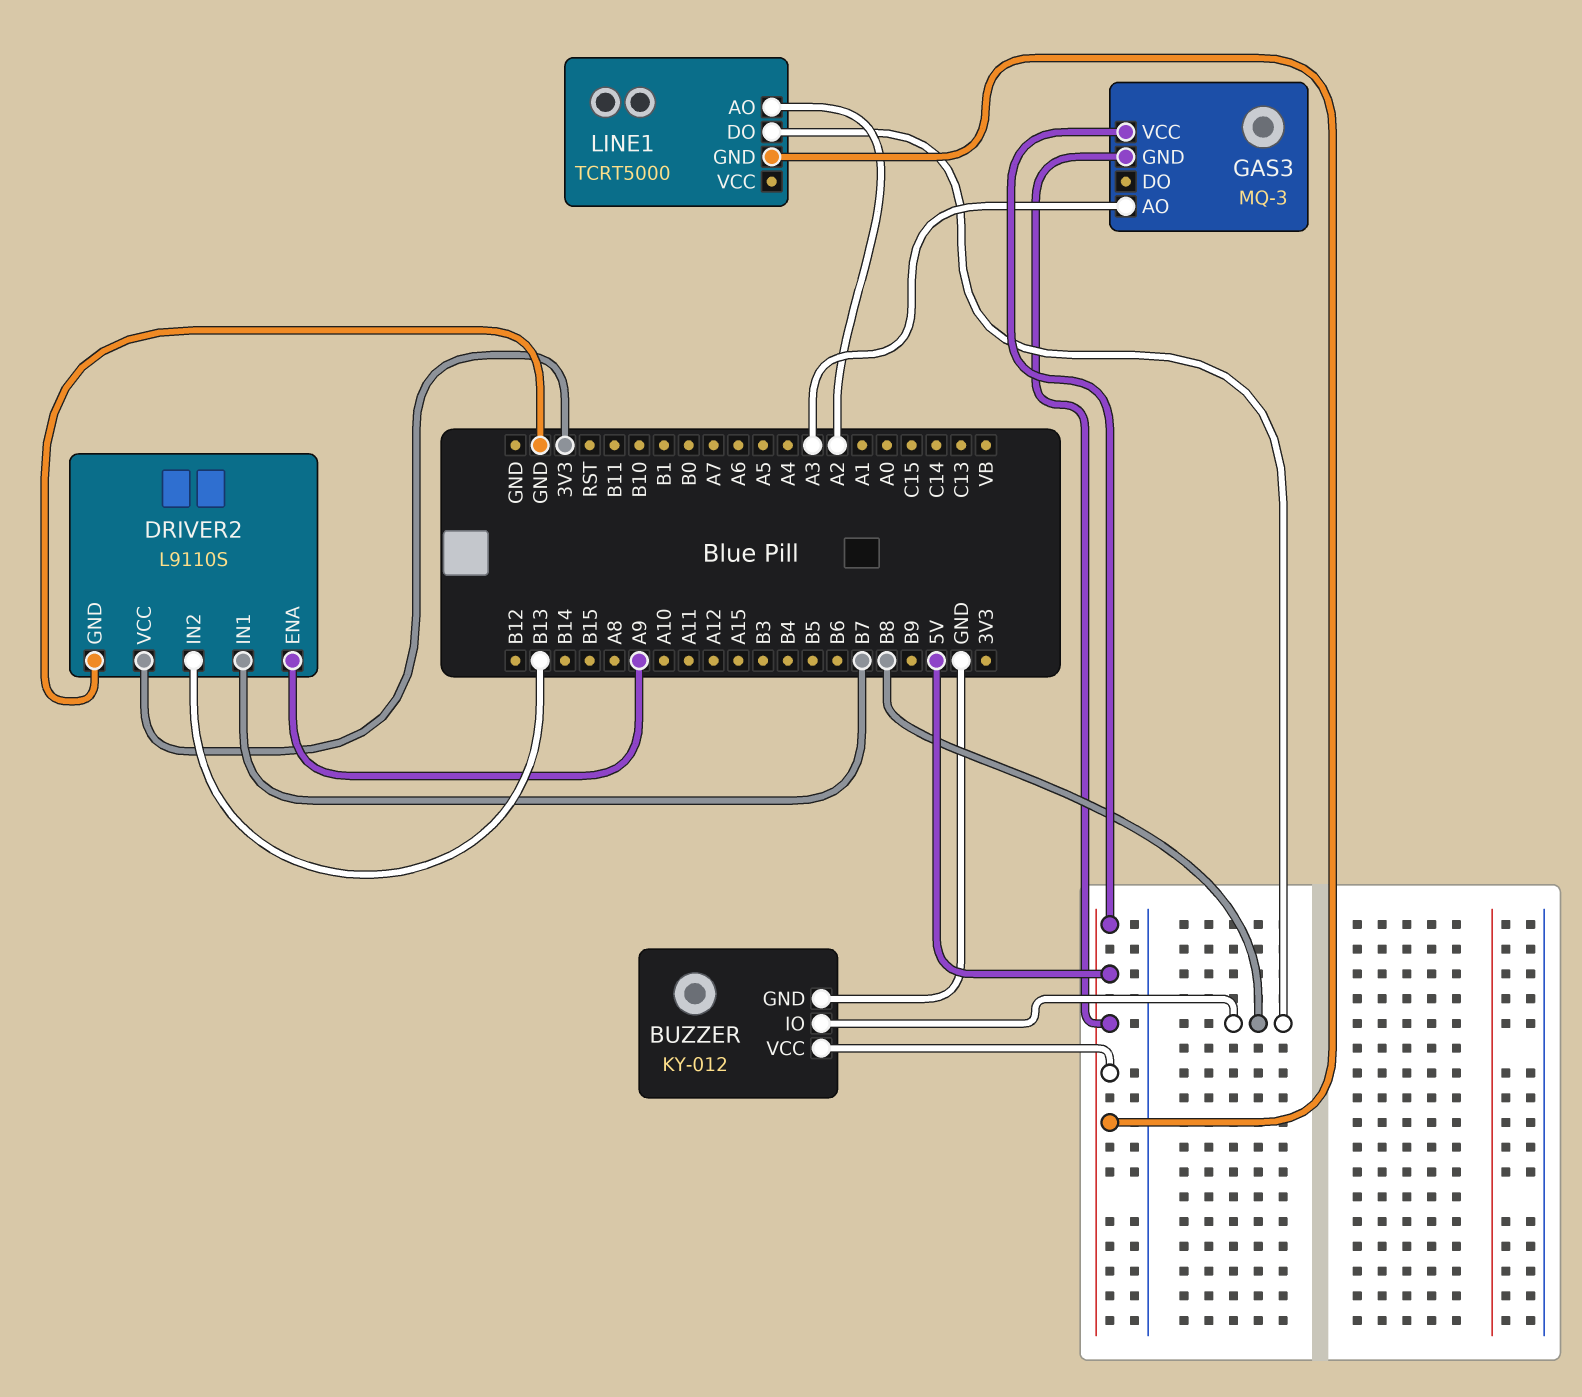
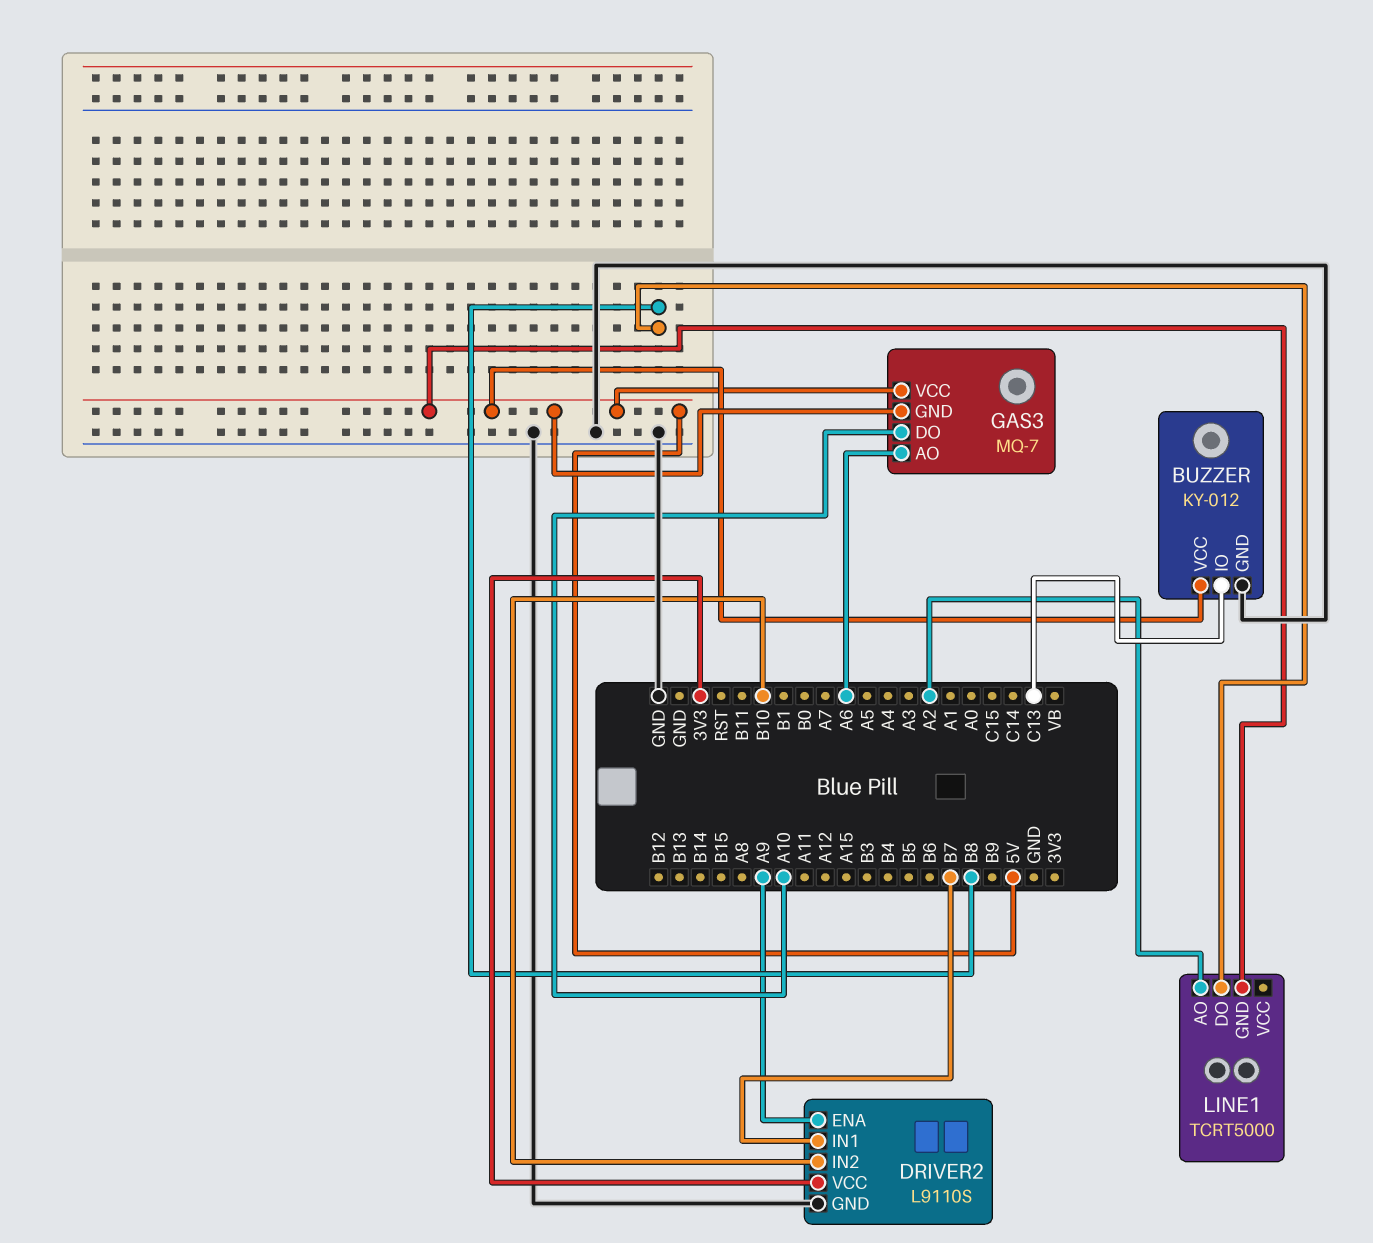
BUZZER pin IO: B8 -> C13
DRIVER2 pin IN2: B13 -> B10
GAS3: MQ-3 -> MQ-7
GAS3 pin AO: A3 -> A6
GAS3 pin DO: none -> A10

